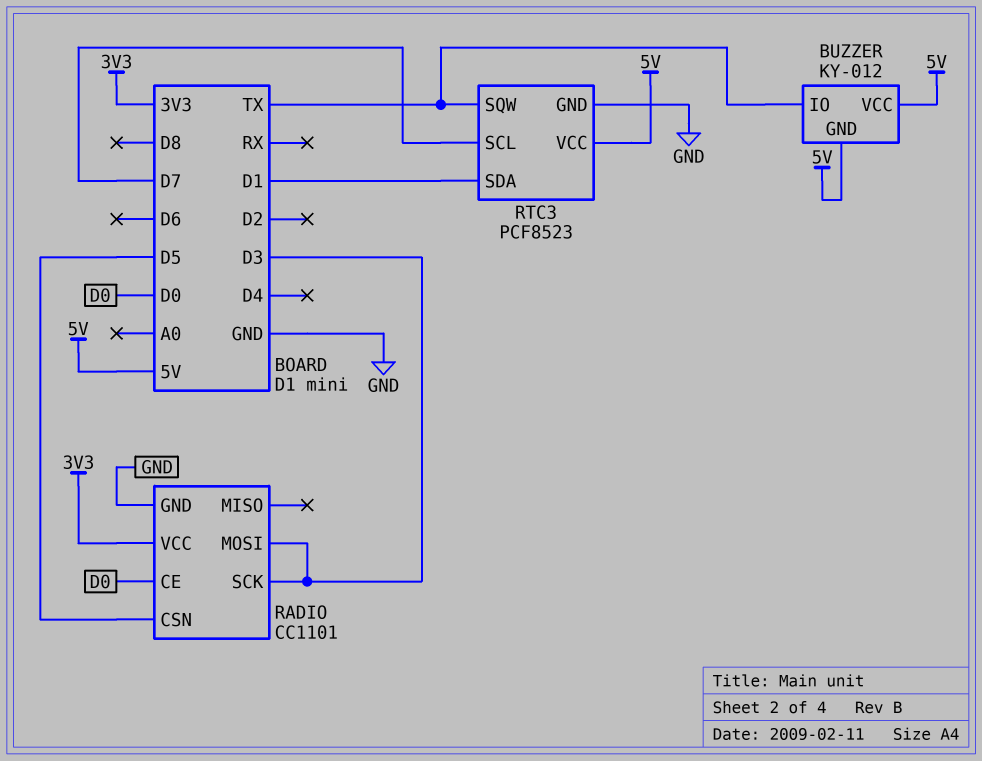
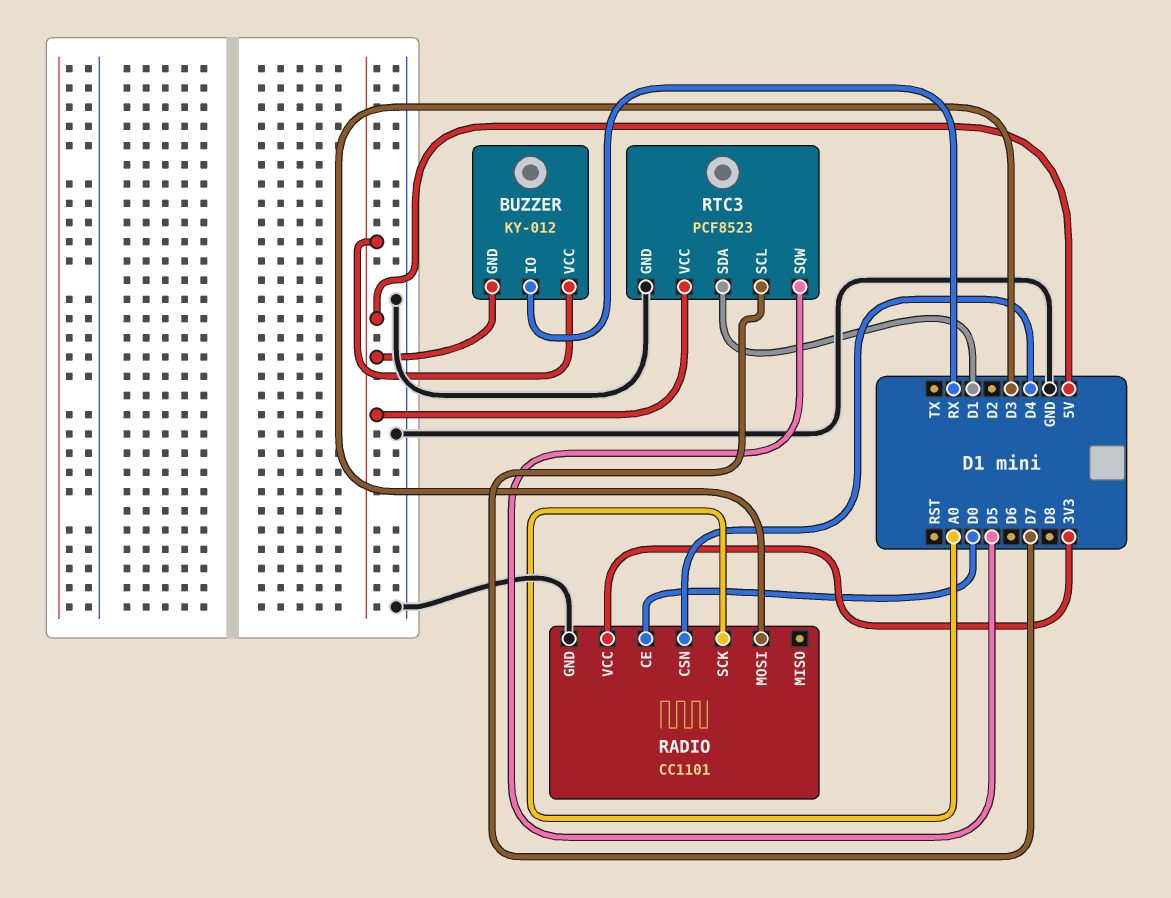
BUZZER pin IO: TX -> RX
RADIO pin CSN: D5 -> D4
RADIO pin SCK: D3 -> A0
RTC3 pin SQW: TX -> D5

